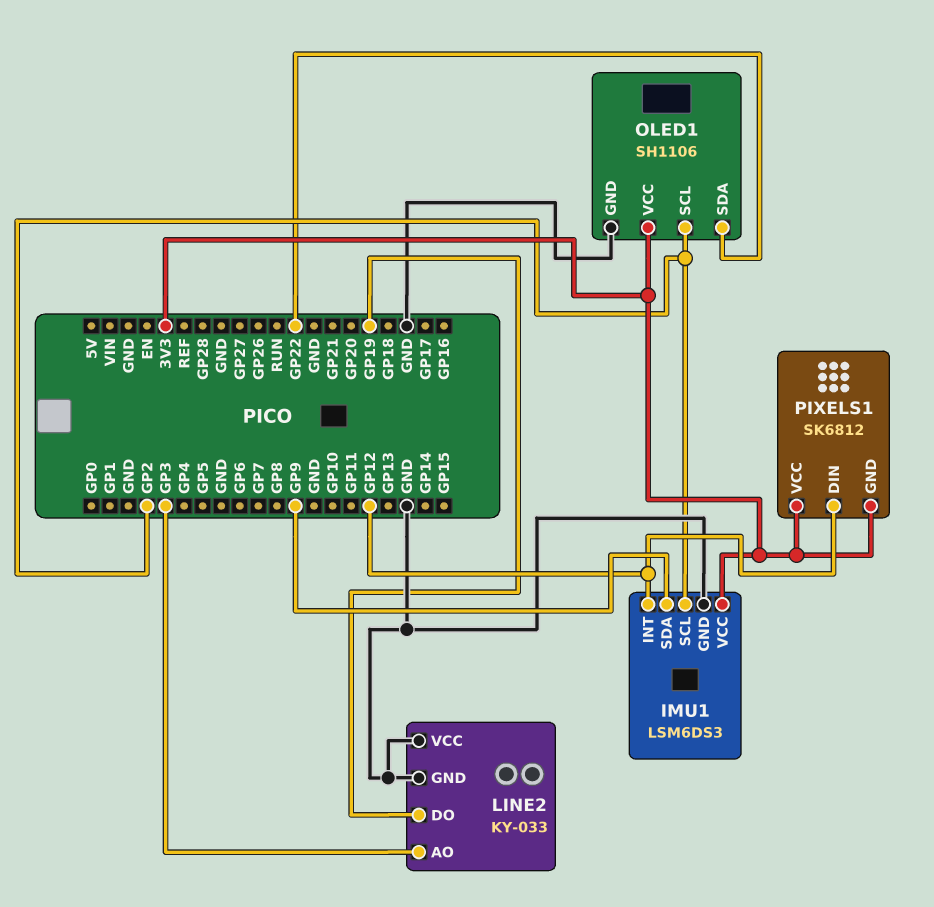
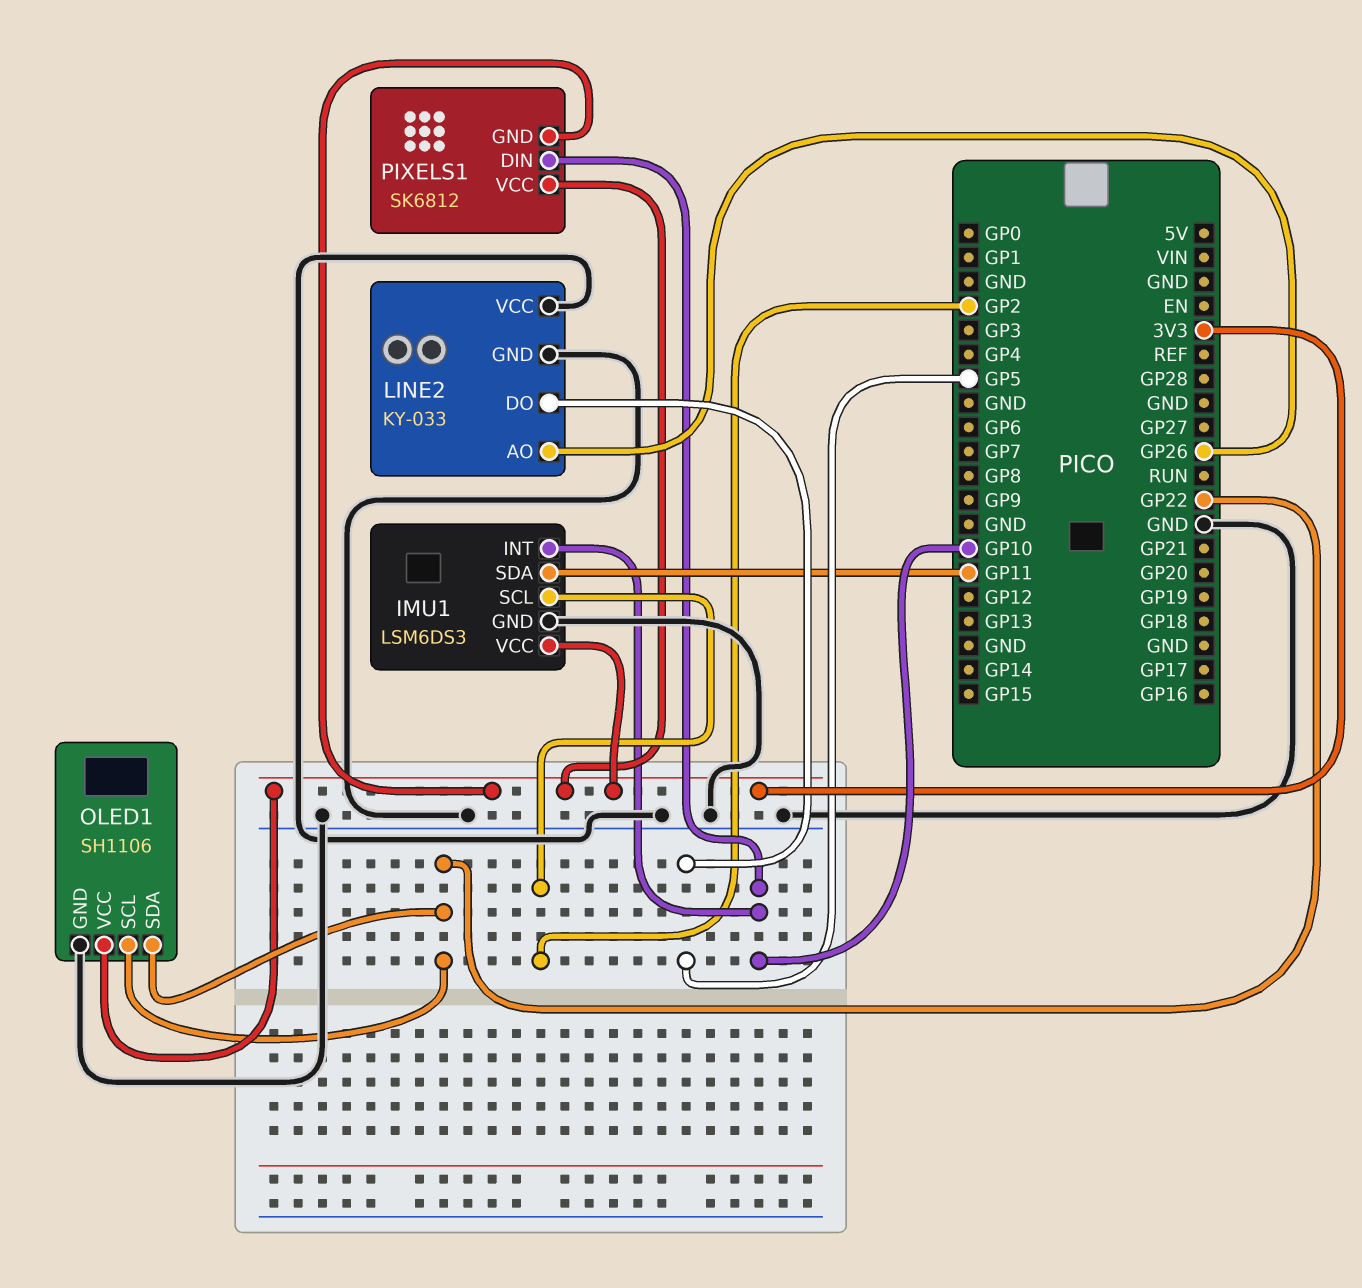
IMU1 pin INT: GP12 -> GP10
IMU1 pin SDA: GP9 -> GP11
LINE2 pin AO: GP3 -> GP26
LINE2 pin DO: GP19 -> GP5
OLED1 pin SCL: GP2 -> GP22
PIXELS1 pin DIN: GP12 -> GP10

